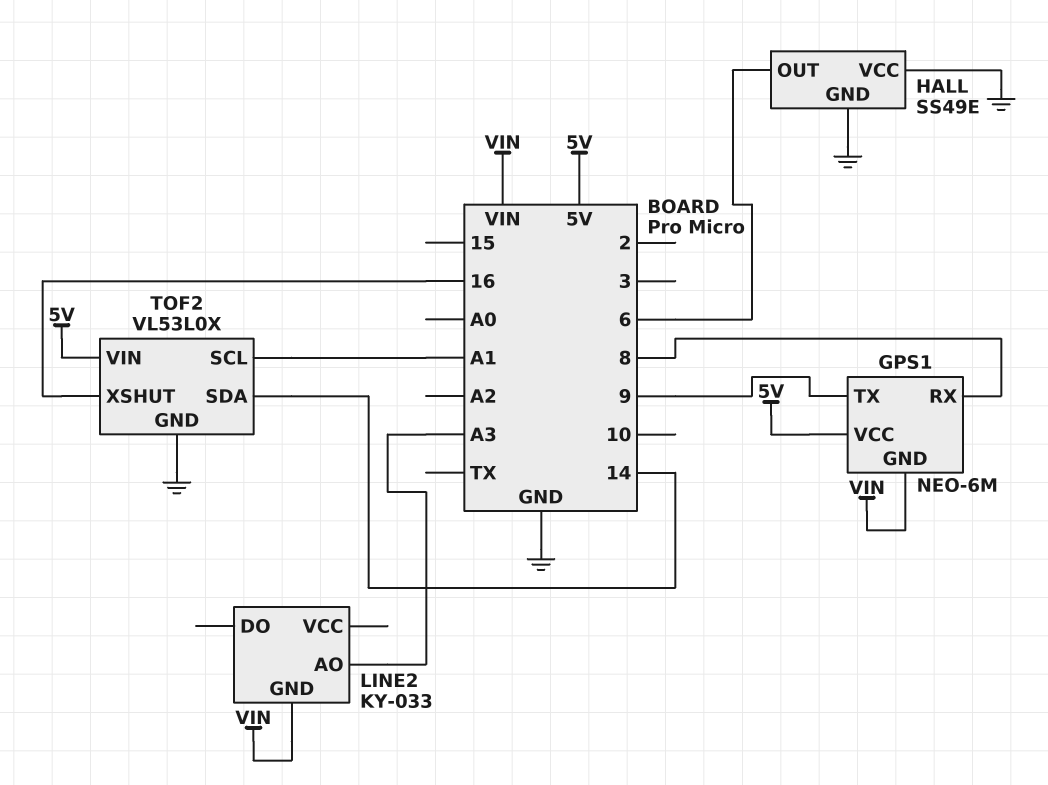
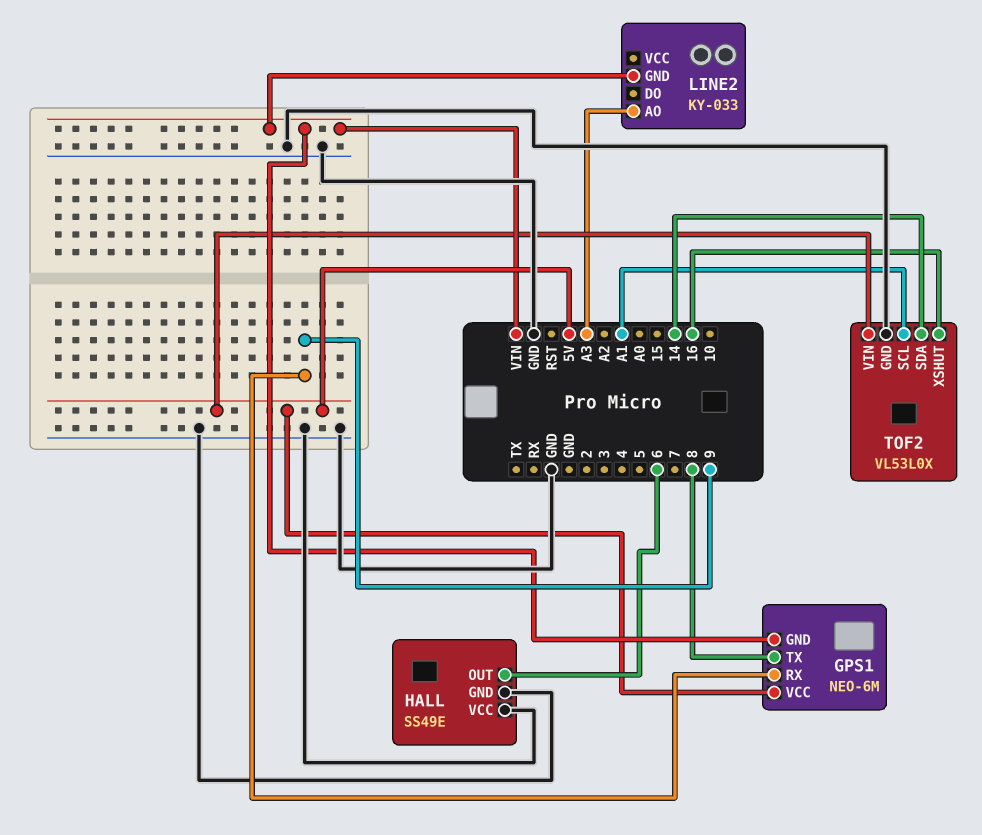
GPS1 pin RX: 8 -> 9
GPS1 pin TX: 9 -> 8

